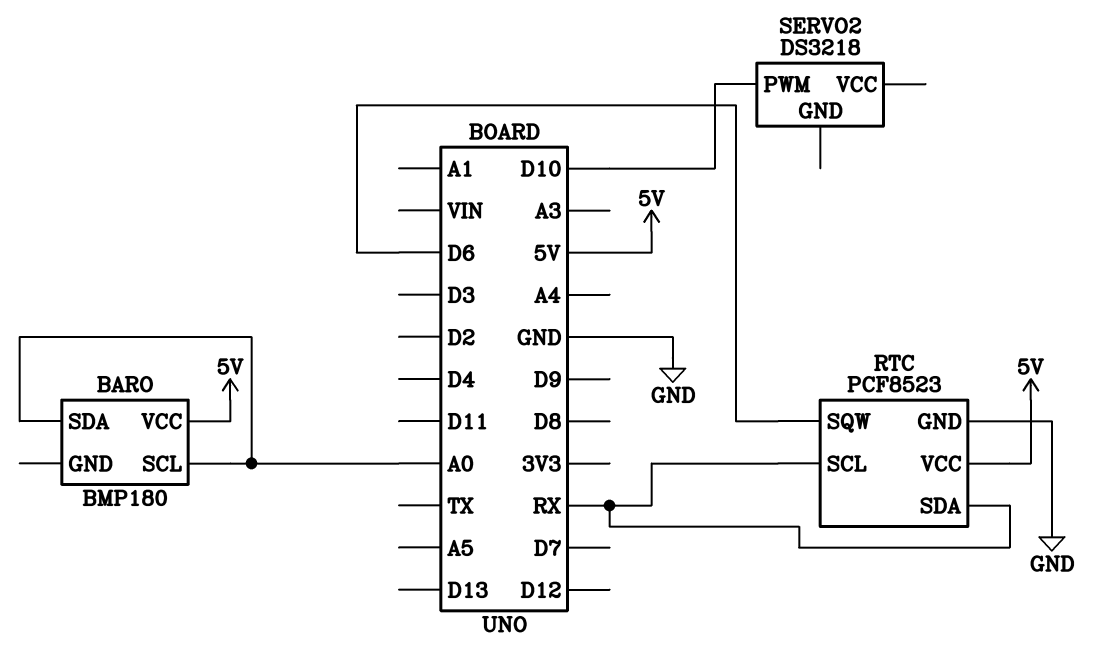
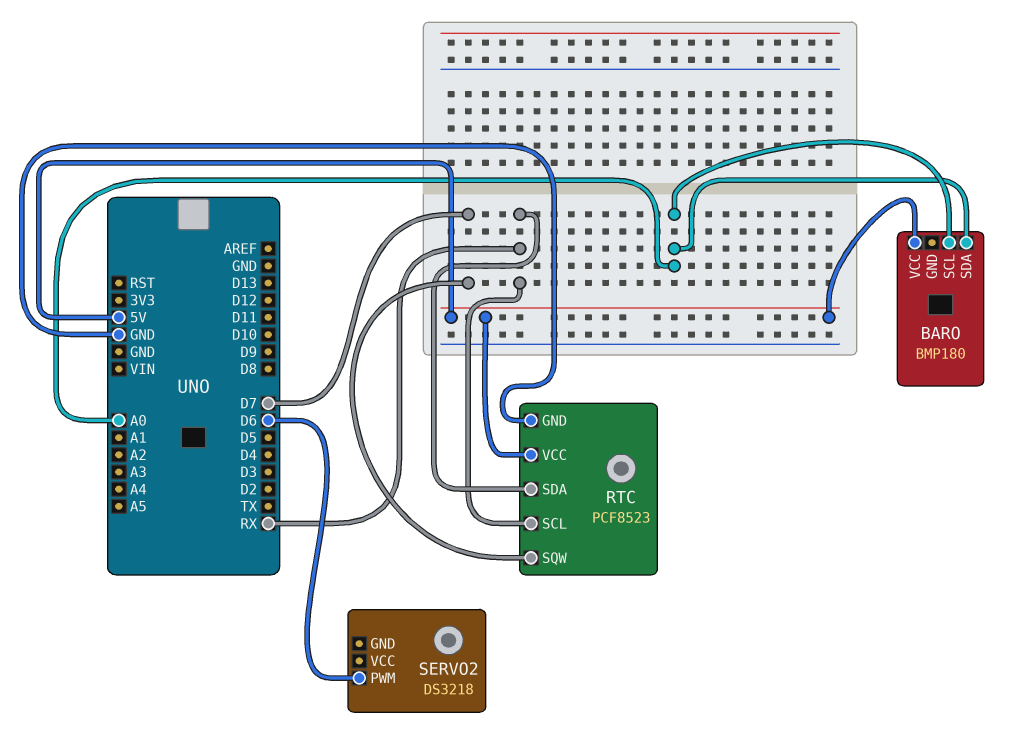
RTC pin SQW: D6 -> D7
SERVO2 pin PWM: D10 -> D6

